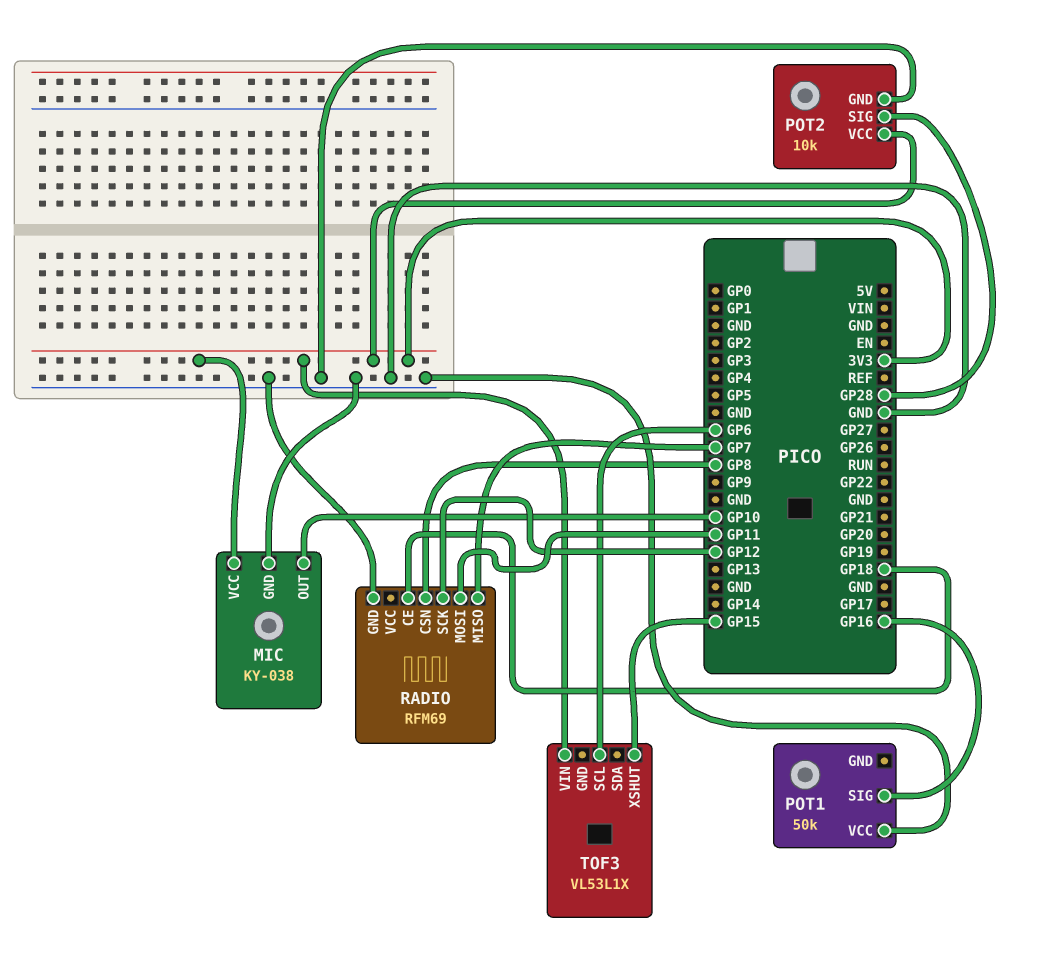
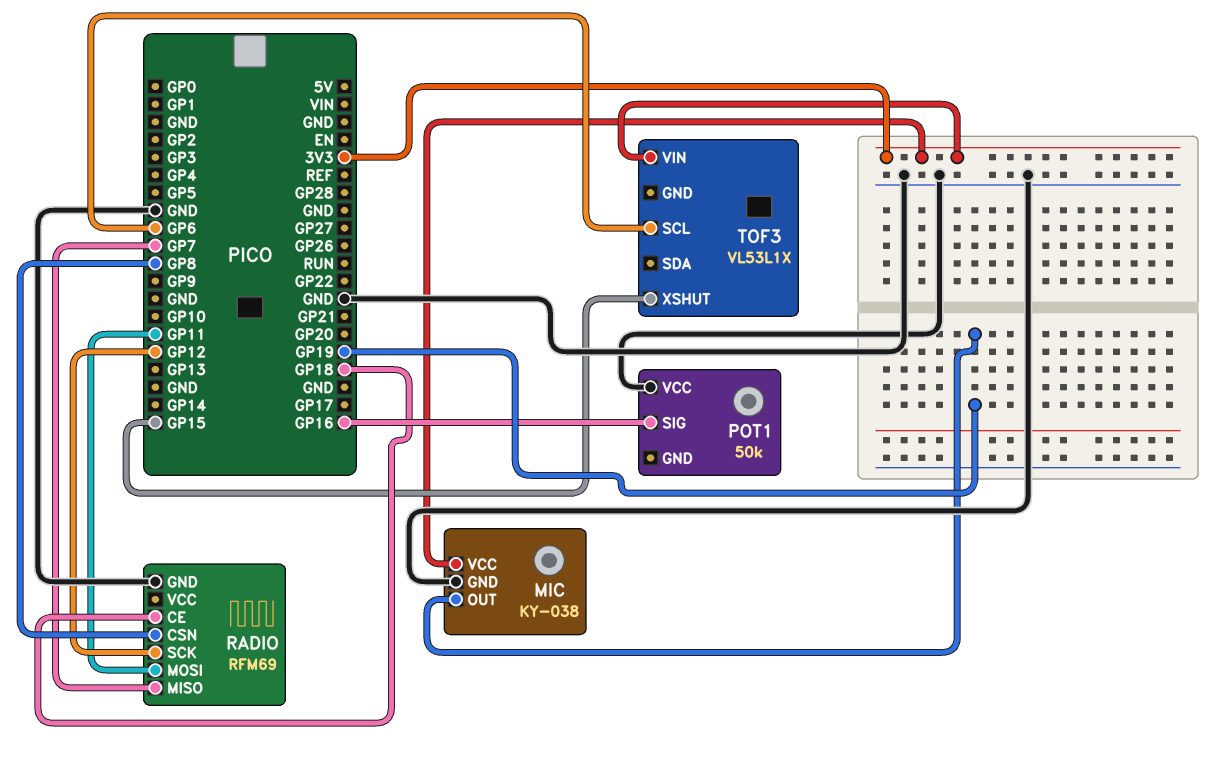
MIC pin OUT: GP10 -> GP19
POT2: 10k -> none
POT2 pin GND: GND -> none
POT2 pin SIG: GP28 -> none
POT2 pin VCC: 3V3 -> none

